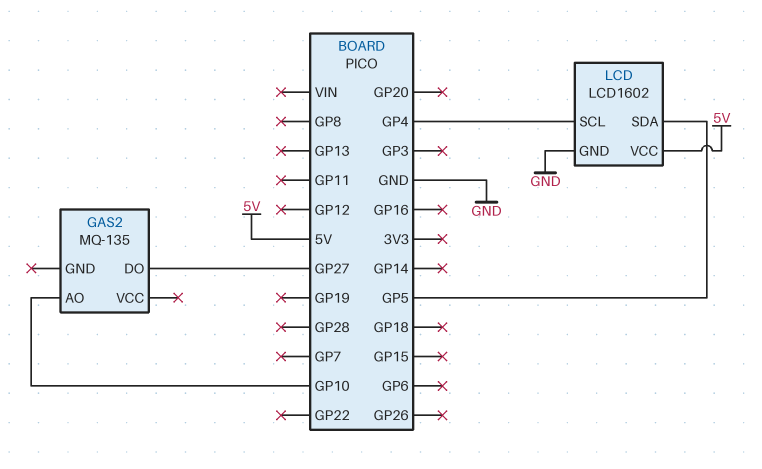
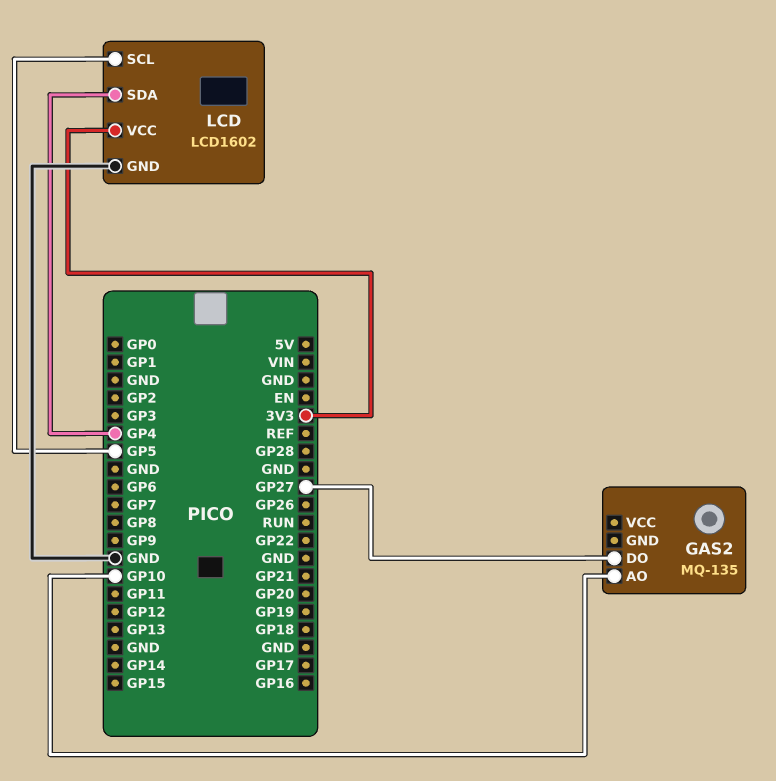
LCD pin SCL: GP4 -> GP5
LCD pin SDA: GP5 -> GP4
LCD pin VCC: 5V -> 3V3

